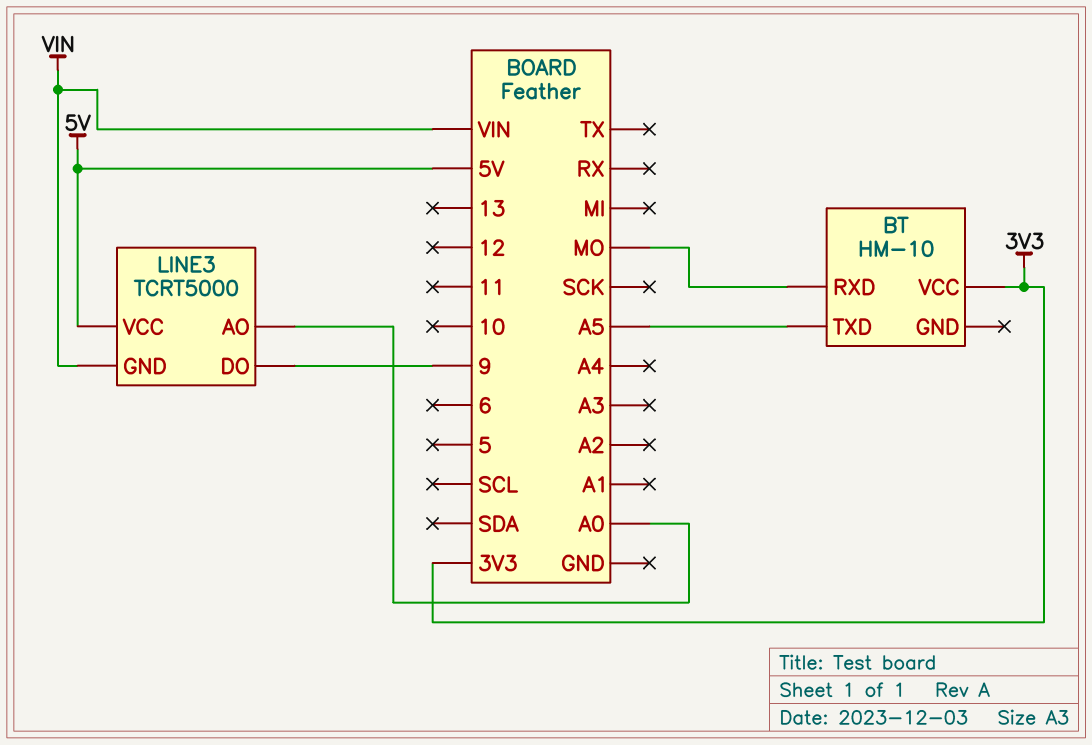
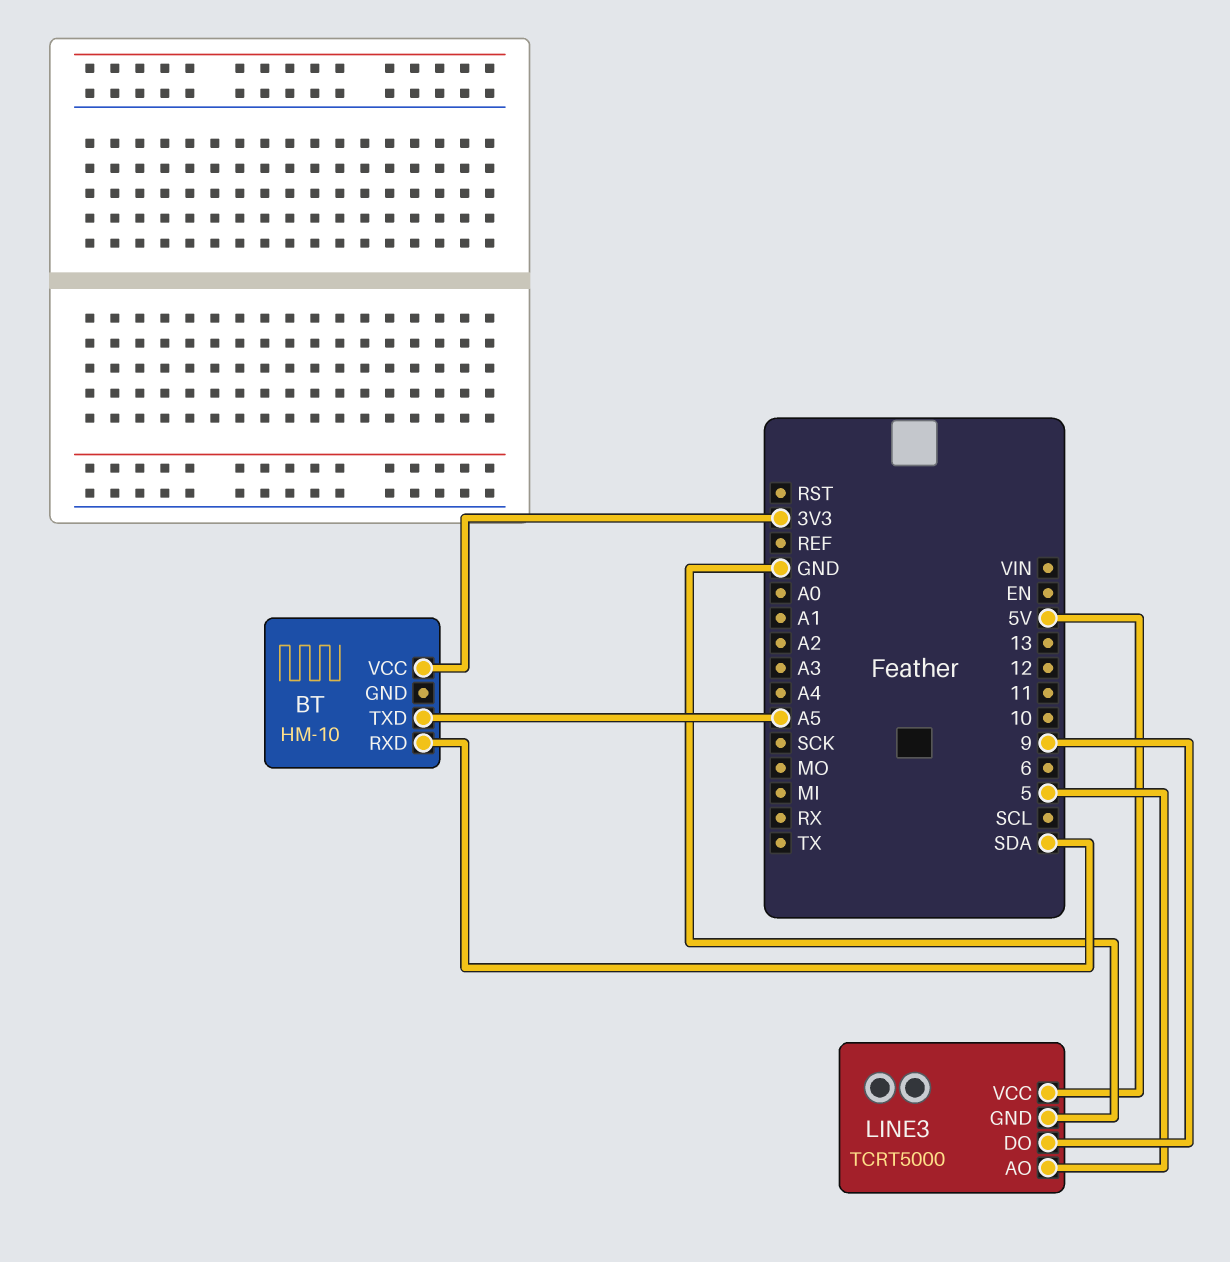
BT pin RXD: MO -> SDA
LINE3 pin AO: A0 -> 5
LINE3 pin GND: VIN -> GND

